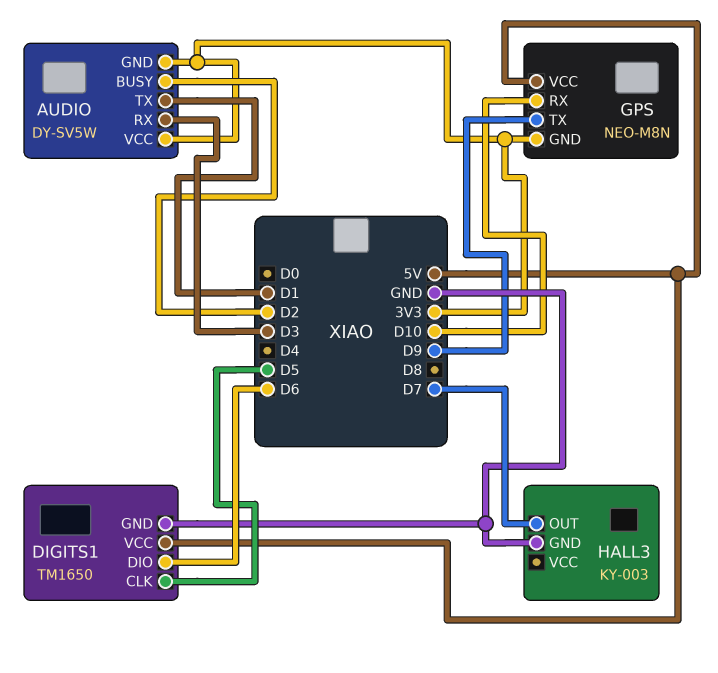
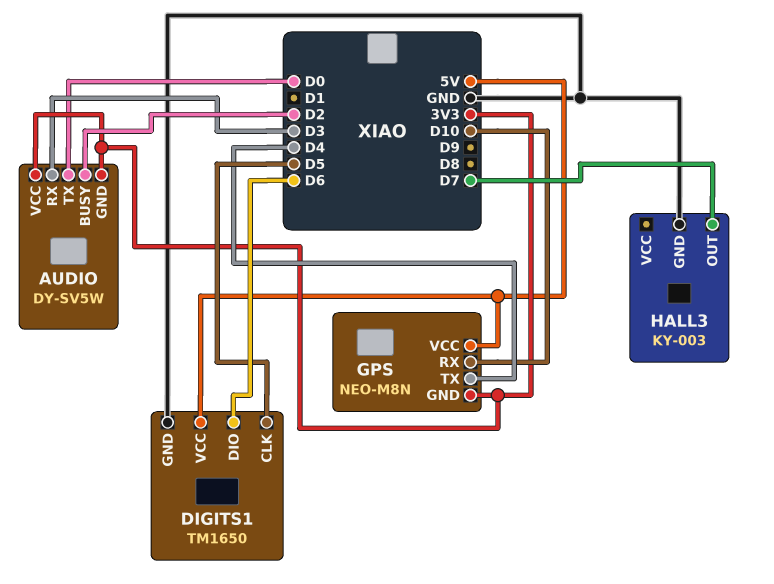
AUDIO pin TX: D1 -> D0
GPS pin TX: D9 -> D4

